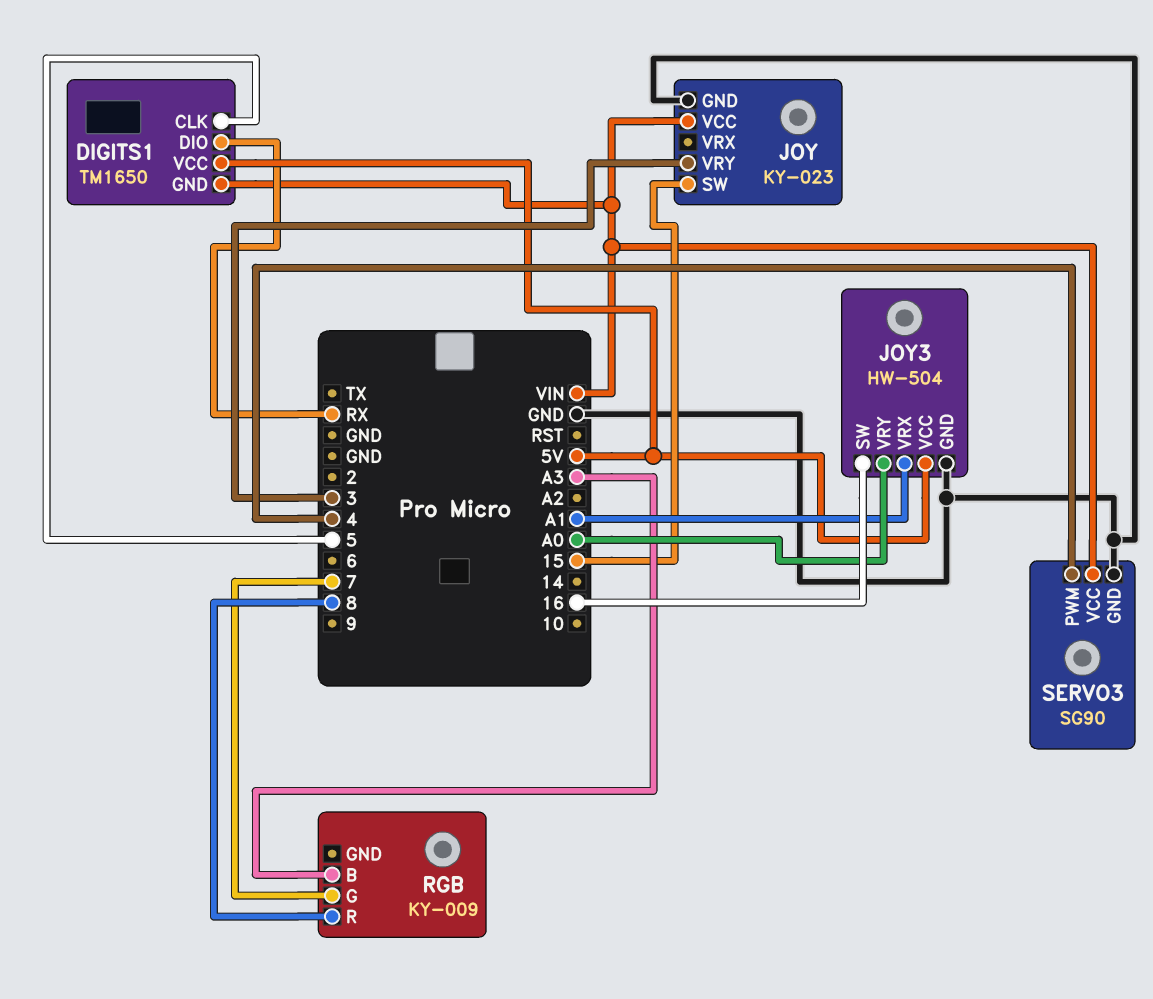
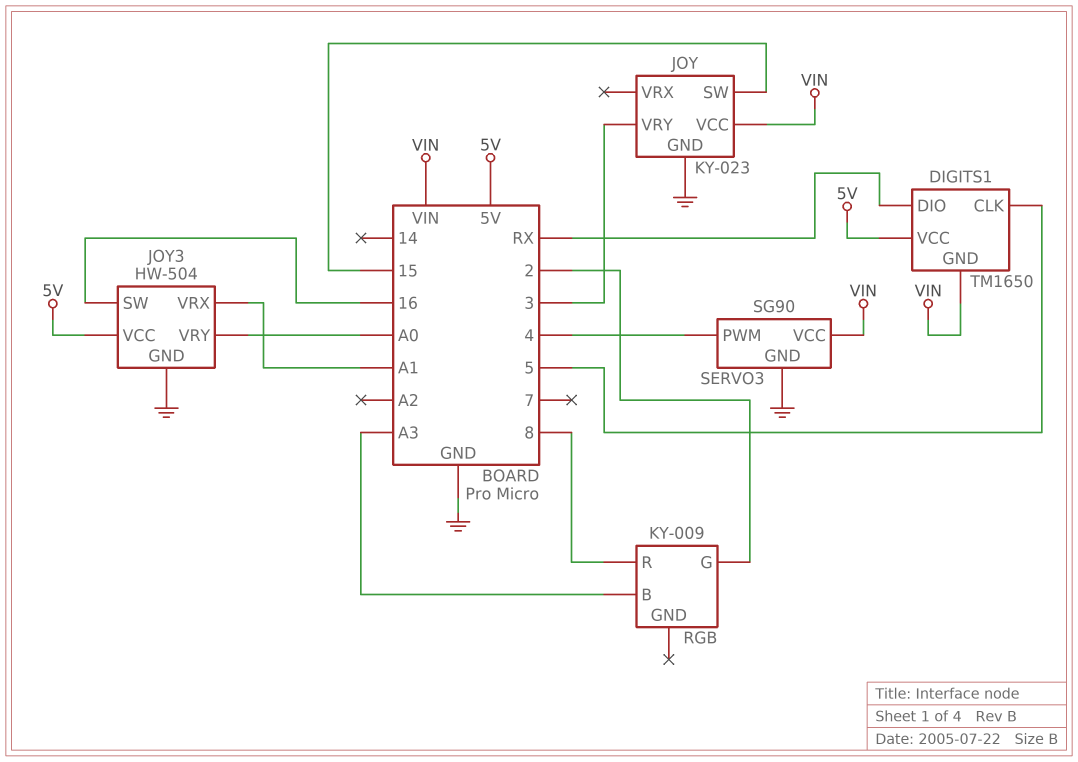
RGB pin G: 7 -> 2

